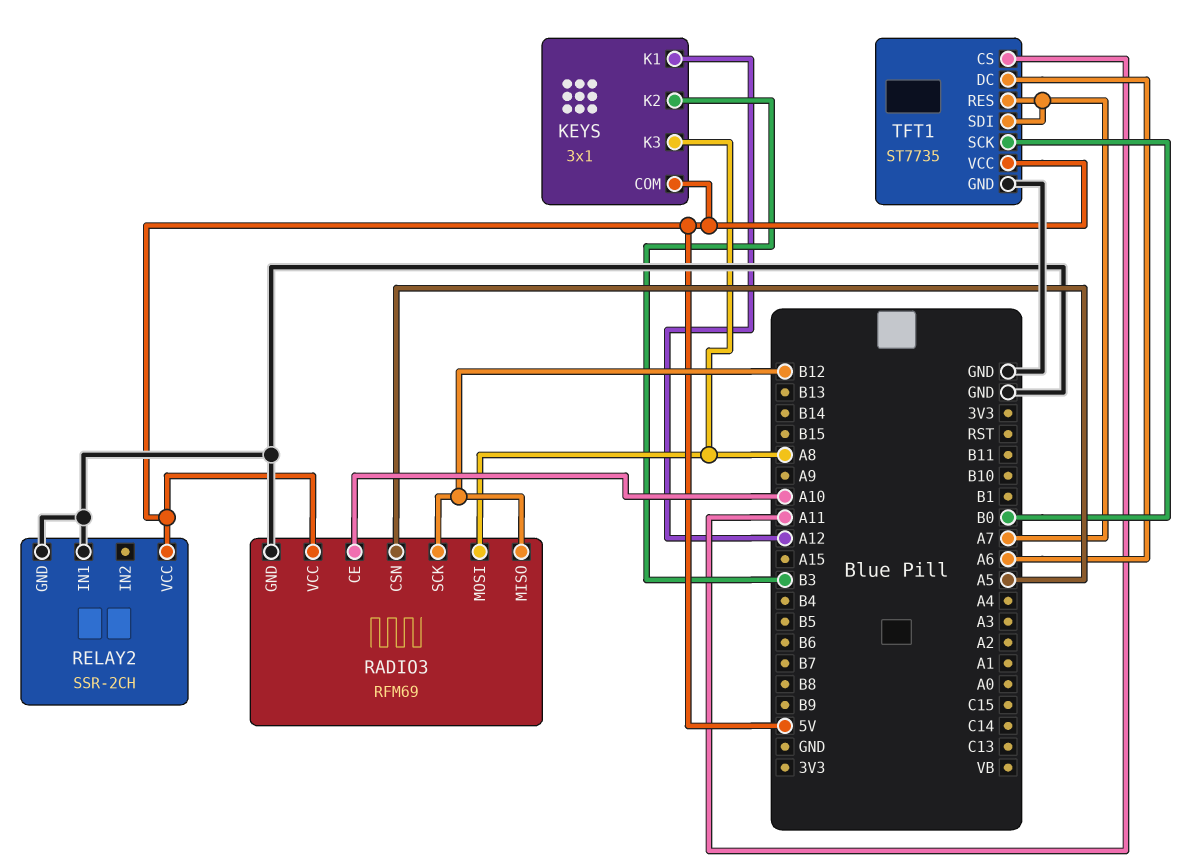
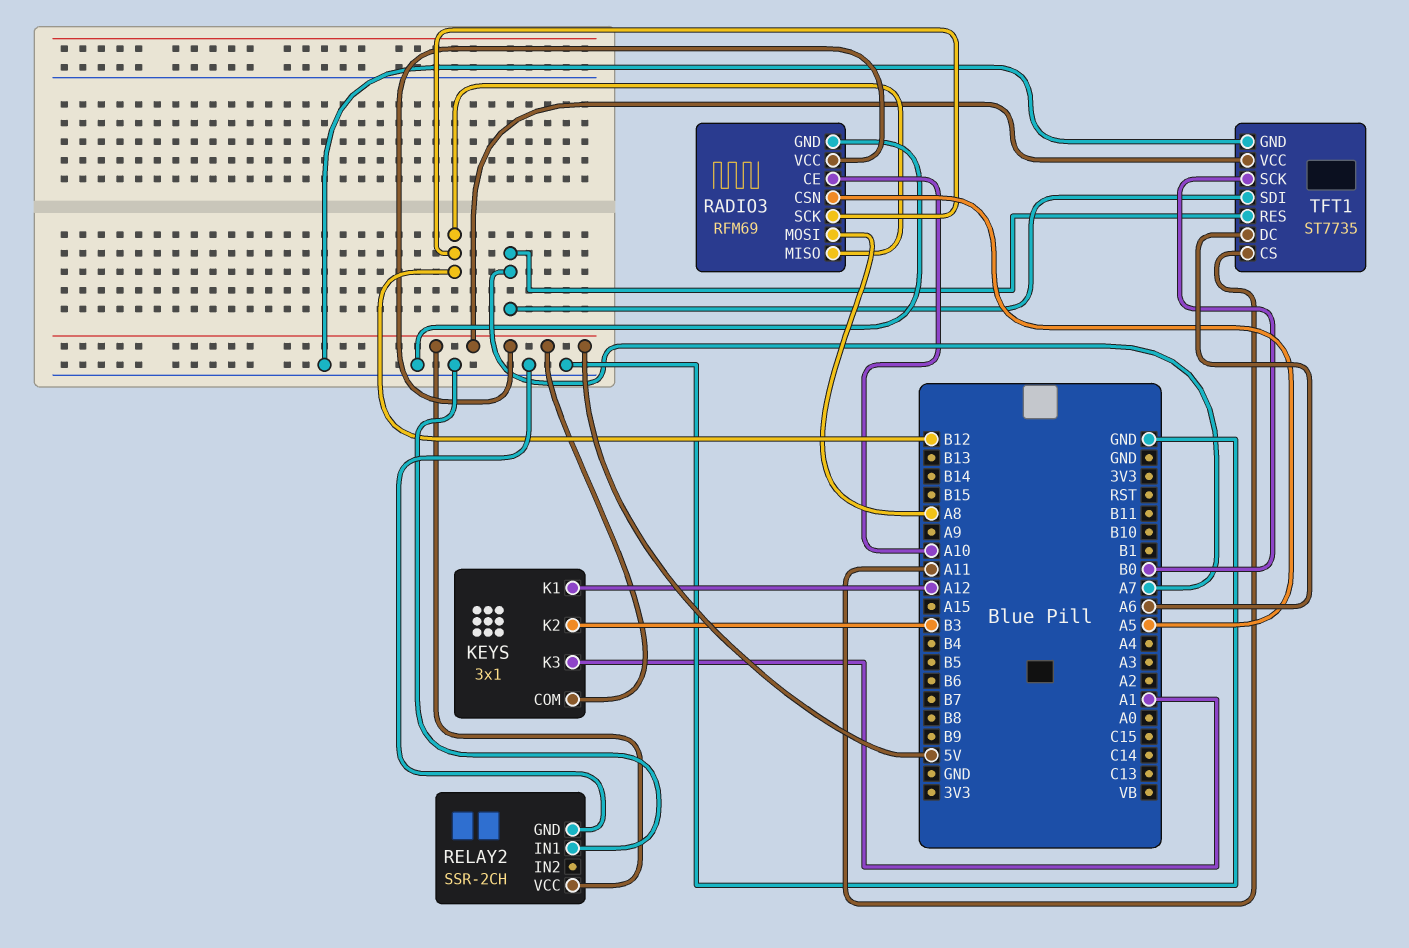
KEYS pin K3: A8 -> A1

